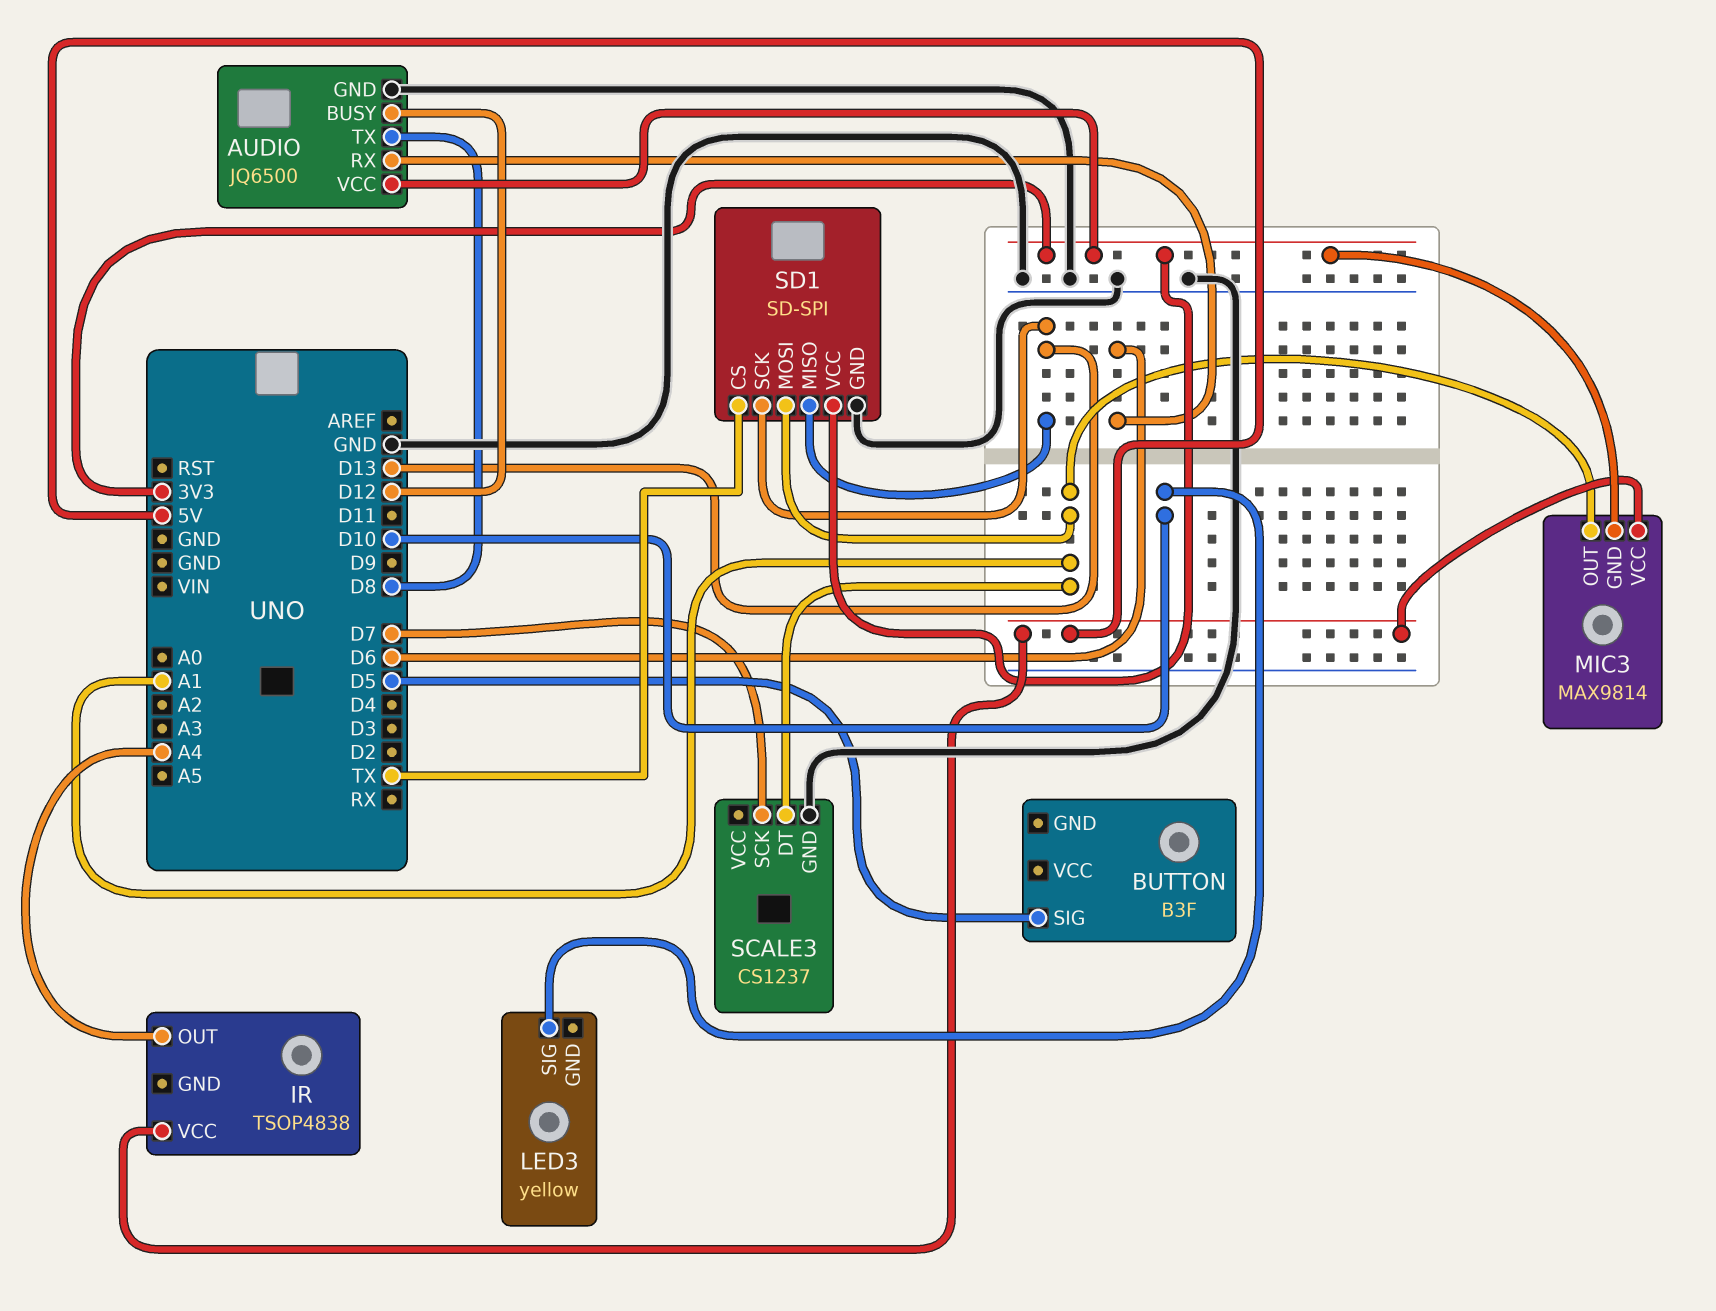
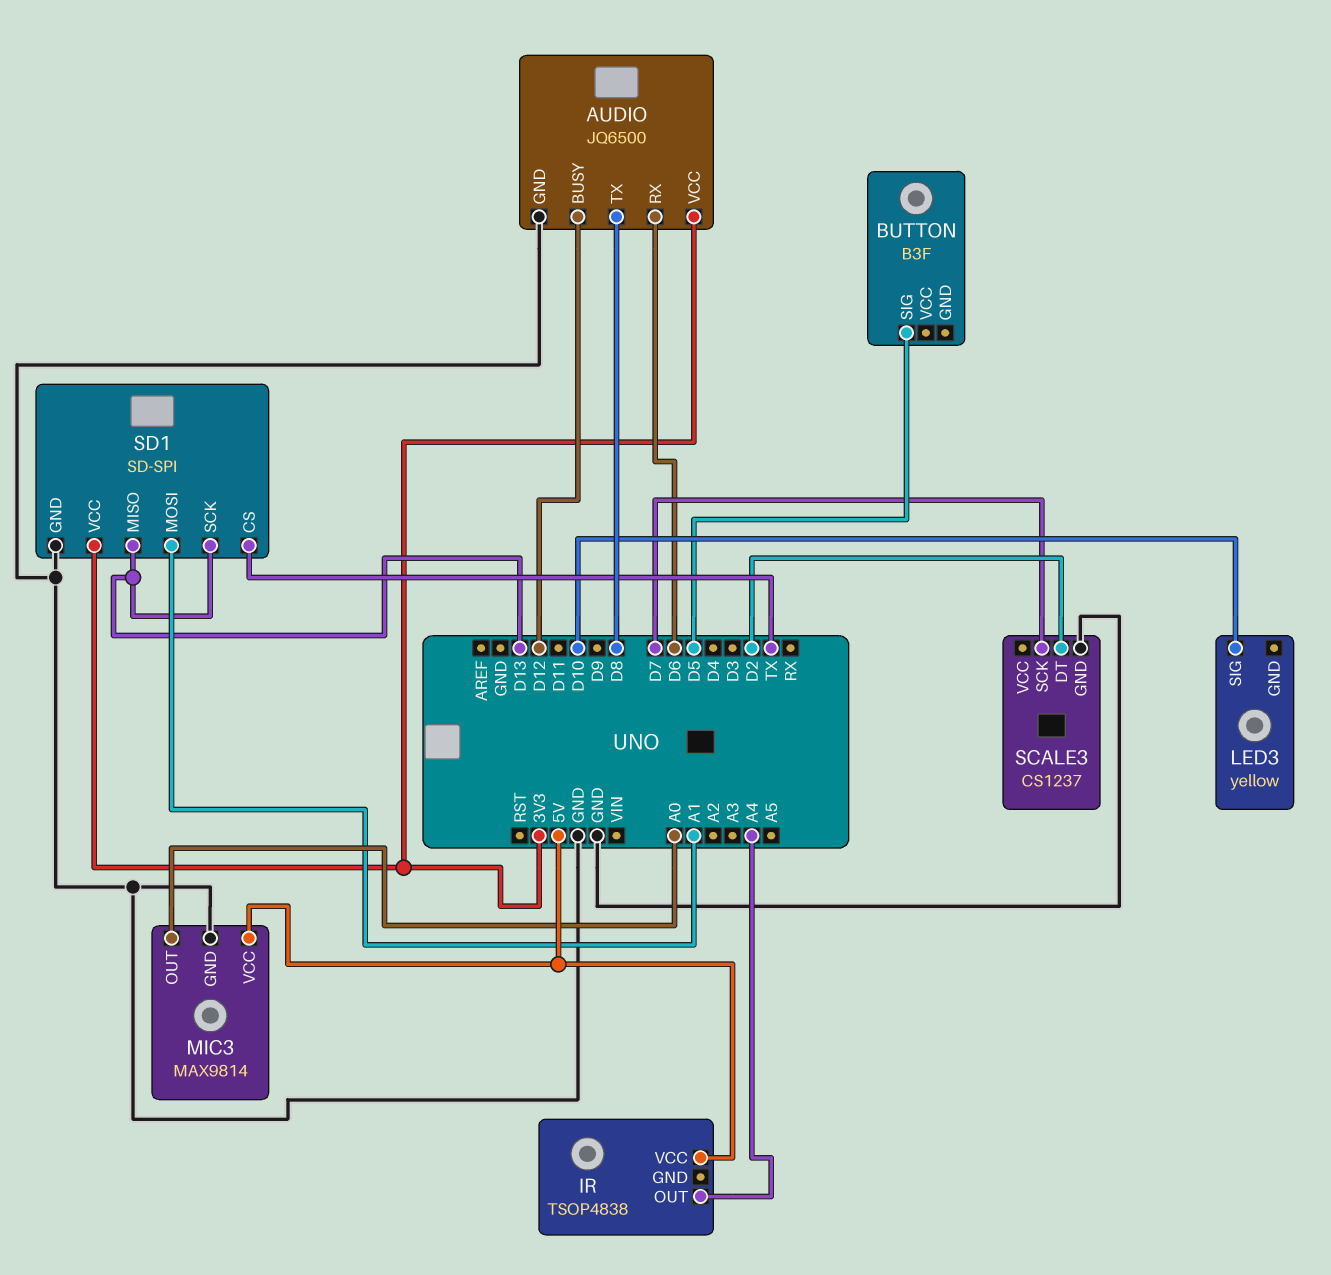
MIC3 pin GND: 3V3 -> GND
MIC3 pin OUT: A1 -> A0
SCALE3 pin DT: A1 -> D2

